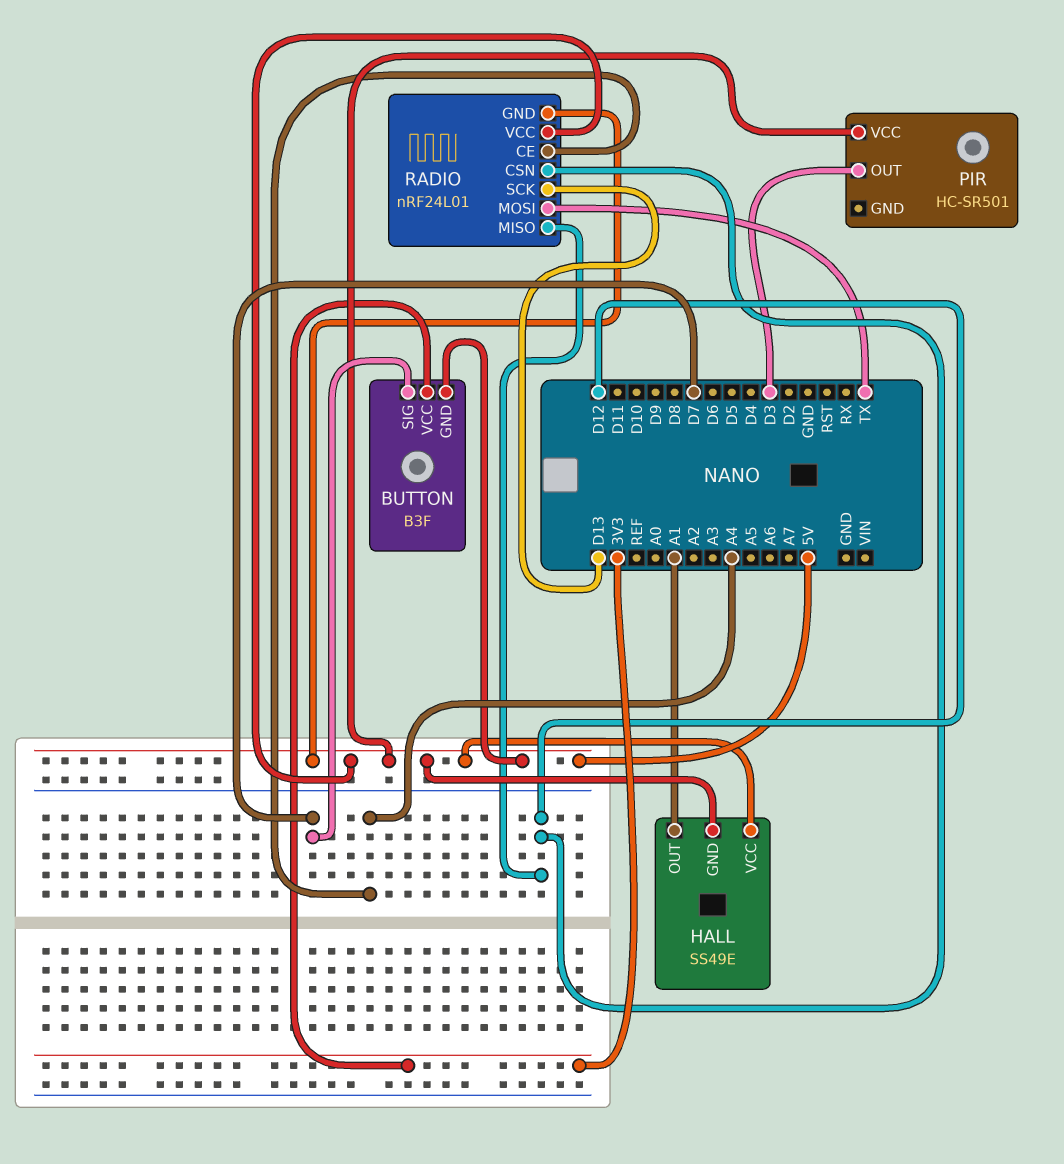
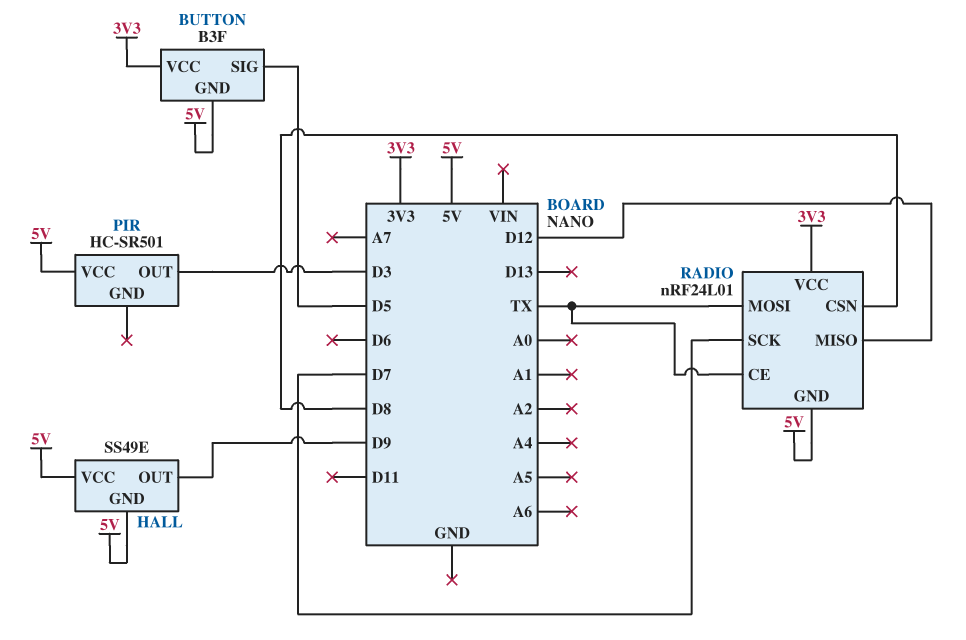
BUTTON pin SIG: D7 -> D5
HALL pin OUT: A1 -> D9
RADIO pin CE: A4 -> TX
RADIO pin CSN: D12 -> D8
RADIO pin SCK: D13 -> D7
RADIO pin VCC: 5V -> 3V3

